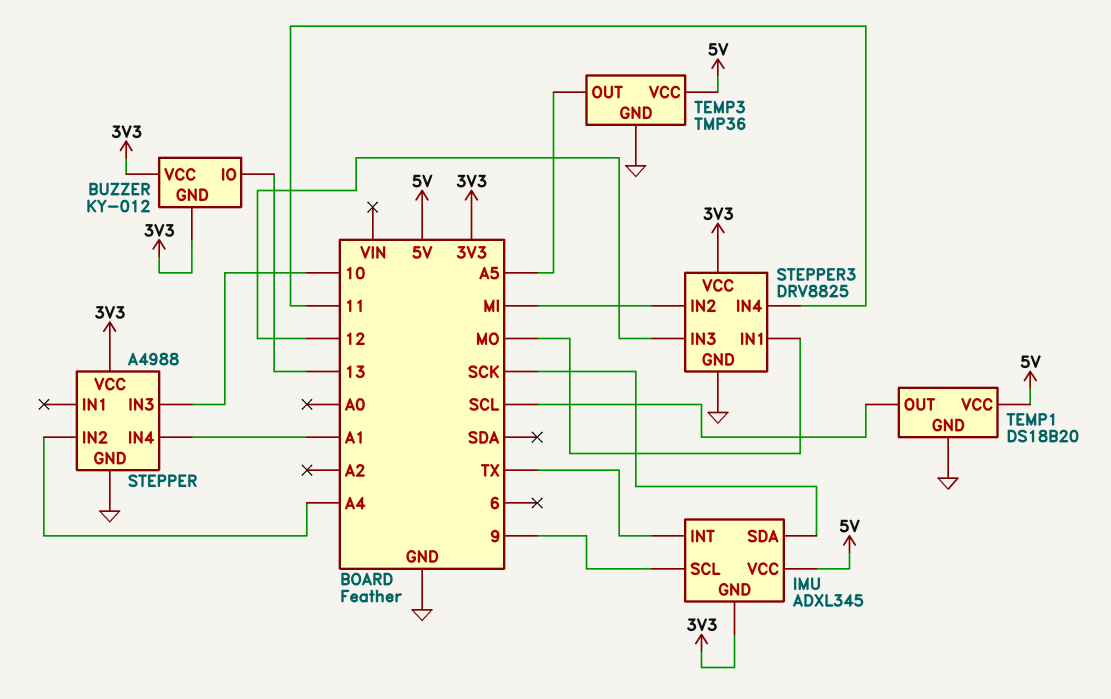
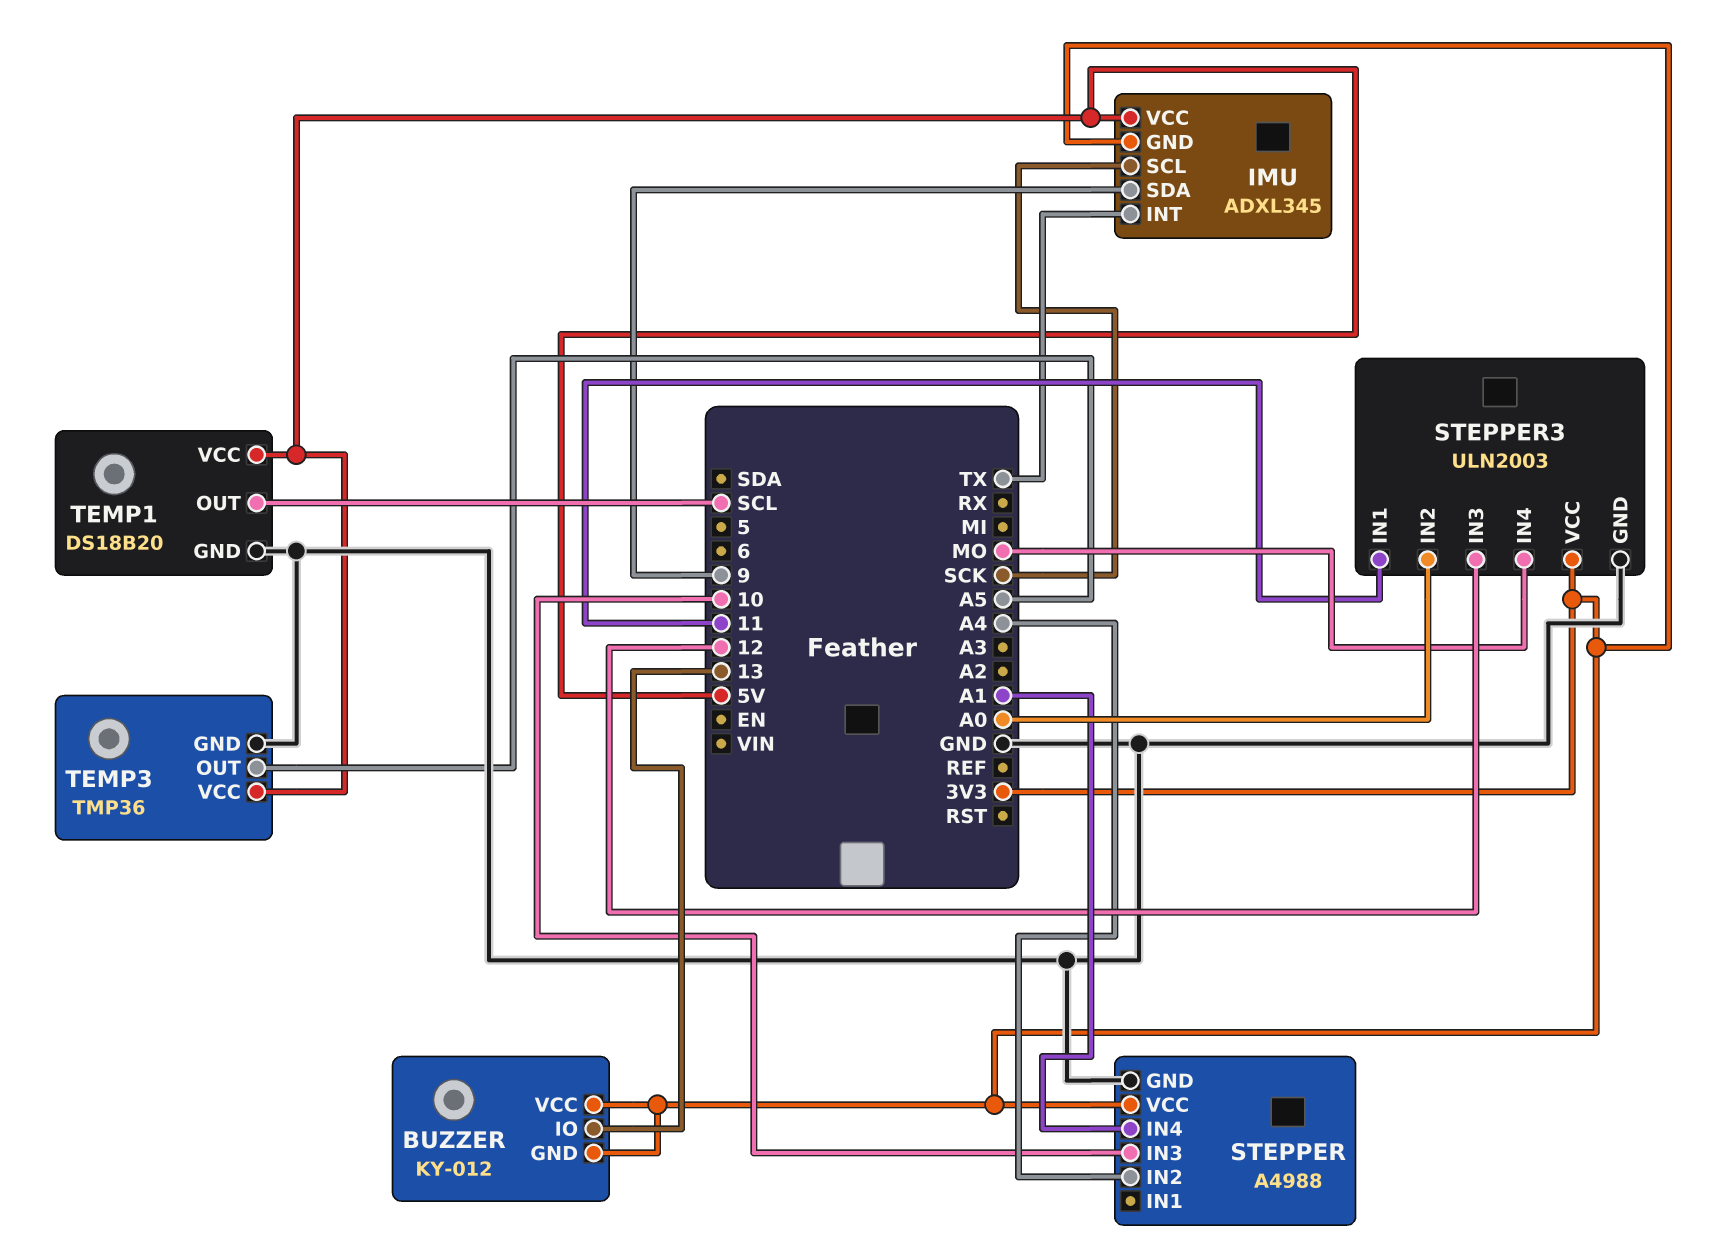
IMU pin SCL: 9 -> SCK
IMU pin SDA: SCK -> 9
STEPPER3: DRV8825 -> ULN2003
STEPPER3 pin IN1: MO -> 11
STEPPER3 pin IN2: MI -> A0
STEPPER3 pin IN4: 11 -> MO

